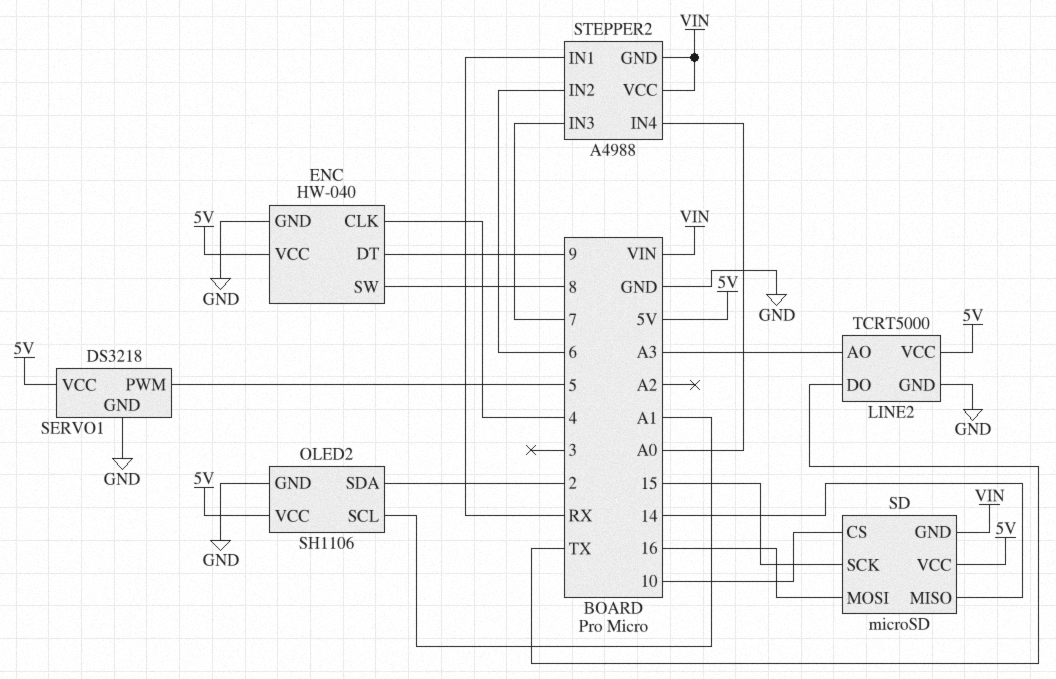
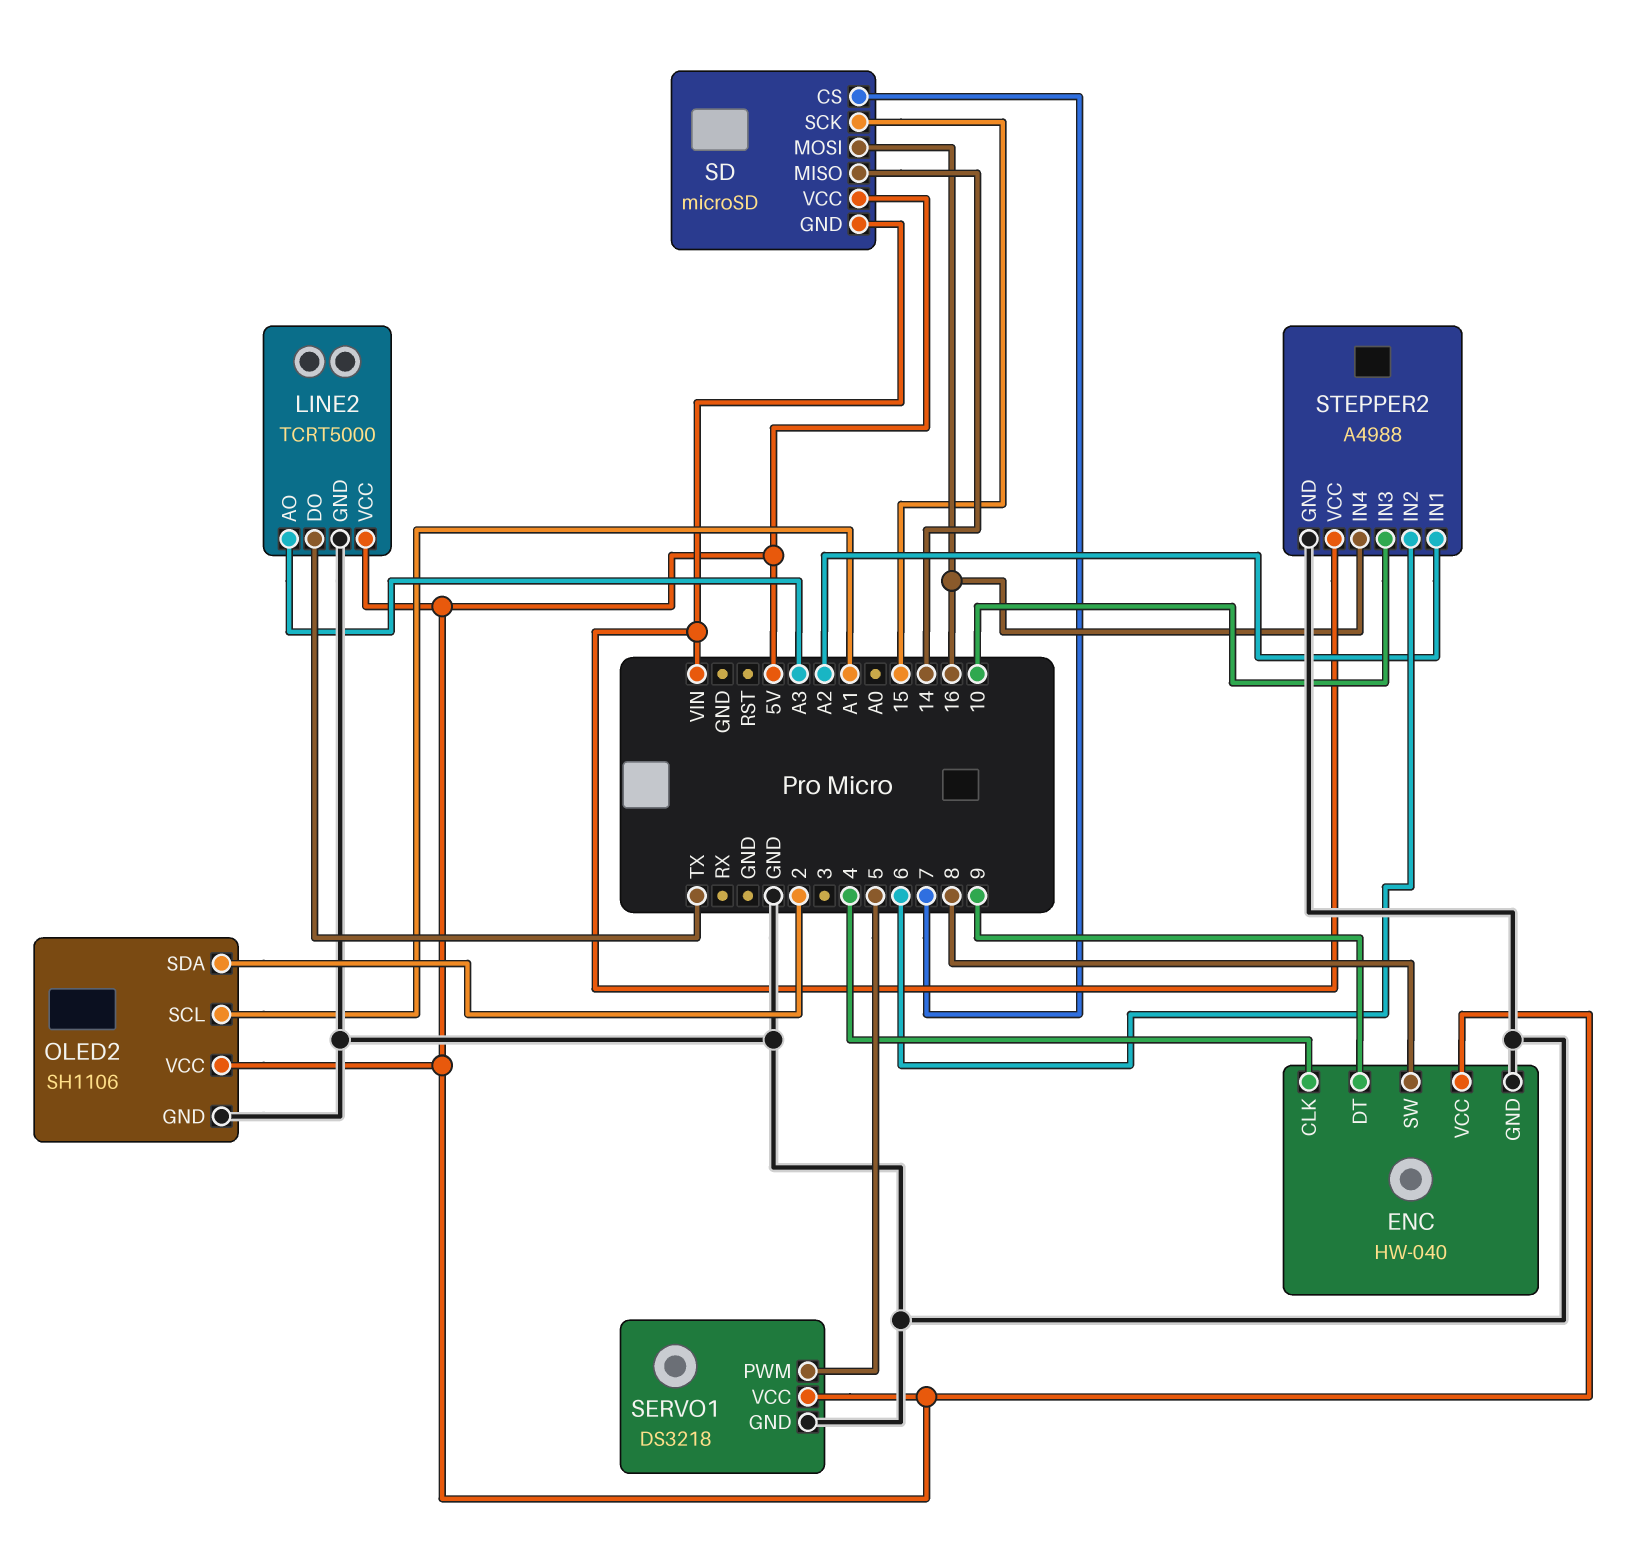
SD pin CS: 10 -> 7
STEPPER2 pin GND: VIN -> GND
STEPPER2 pin IN1: RX -> A2
STEPPER2 pin IN3: 7 -> 10
STEPPER2 pin IN4: A0 -> 16

